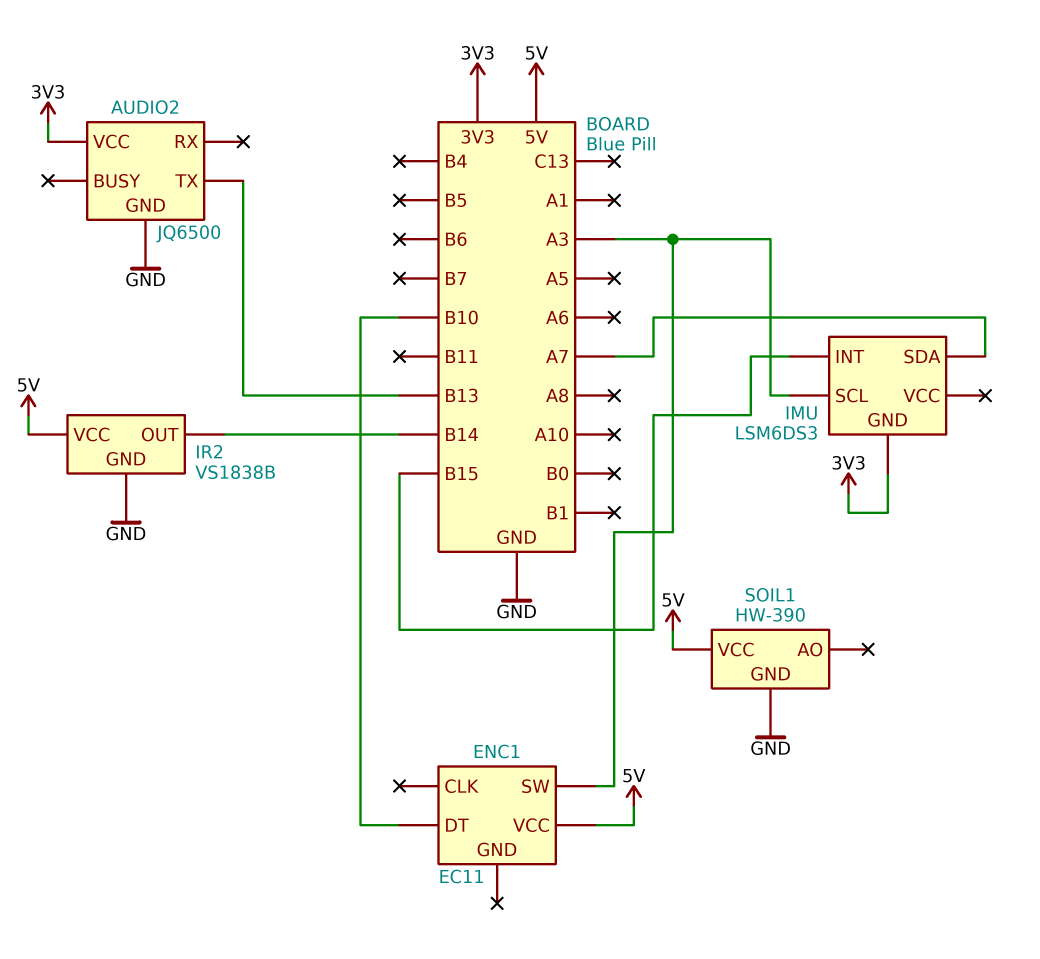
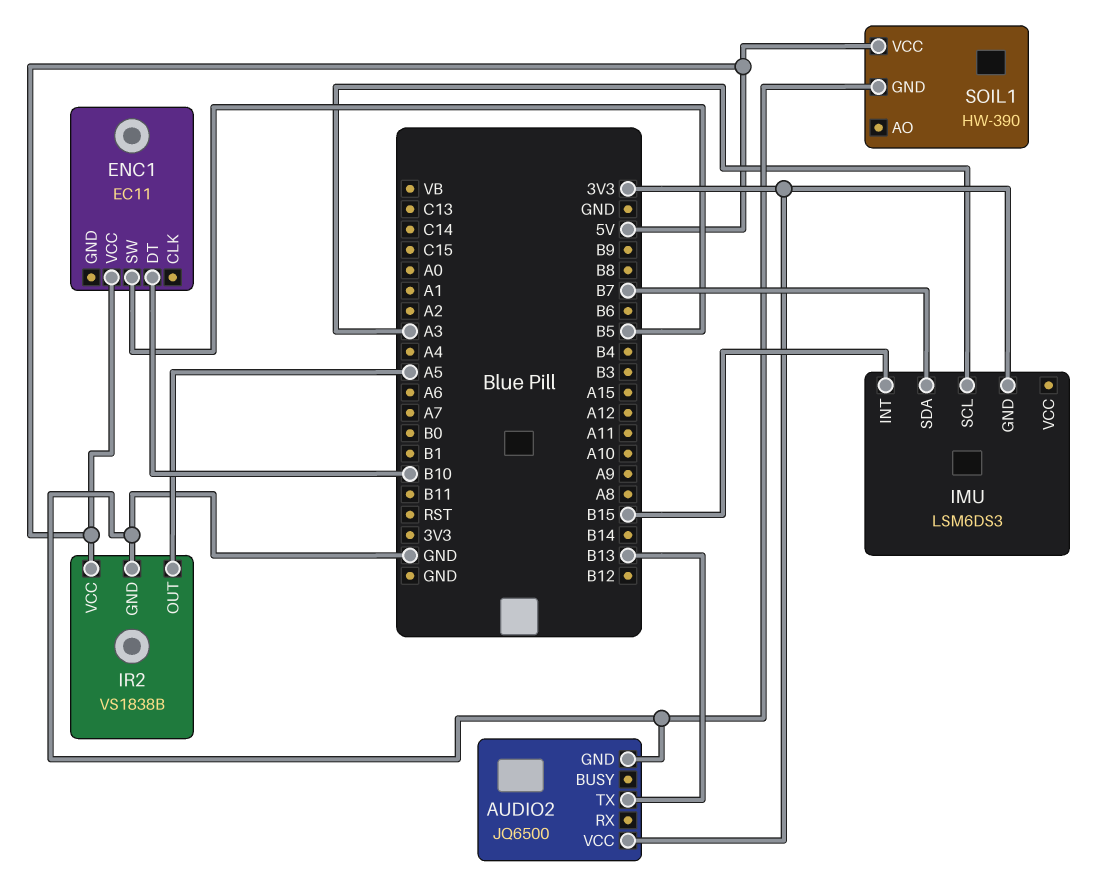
ENC1 pin SW: A3 -> B5
IMU pin SDA: A7 -> B7
IR2 pin OUT: B14 -> A5

